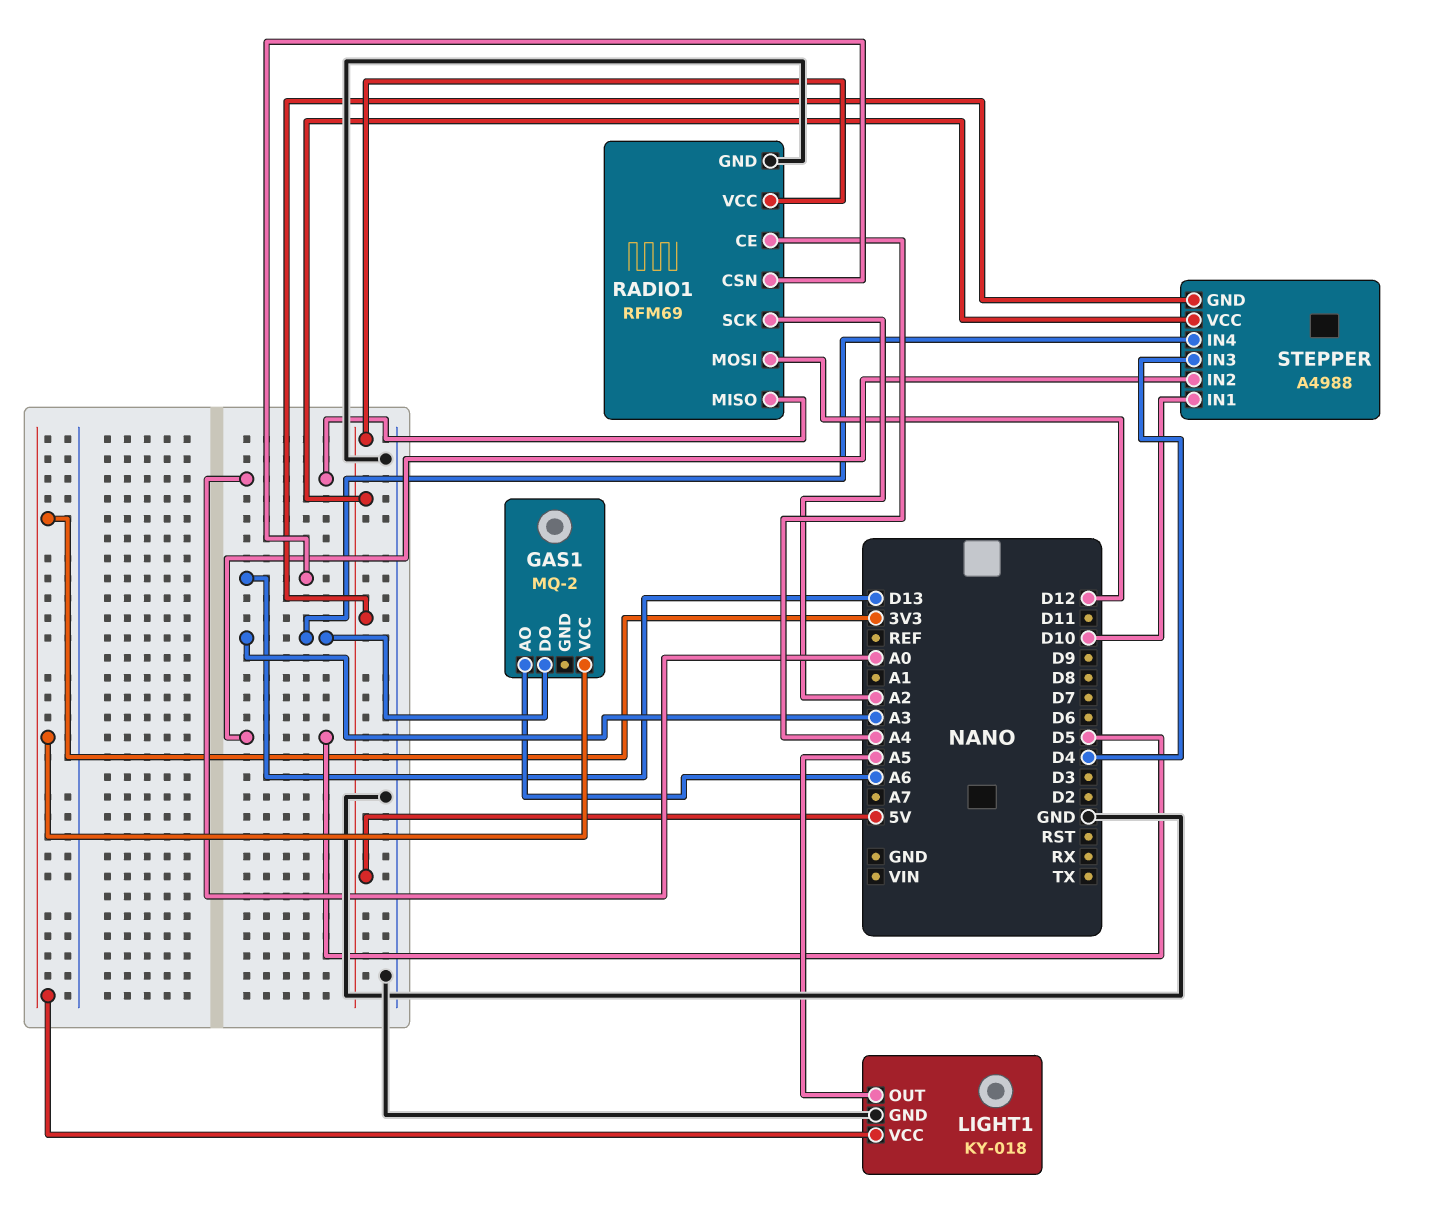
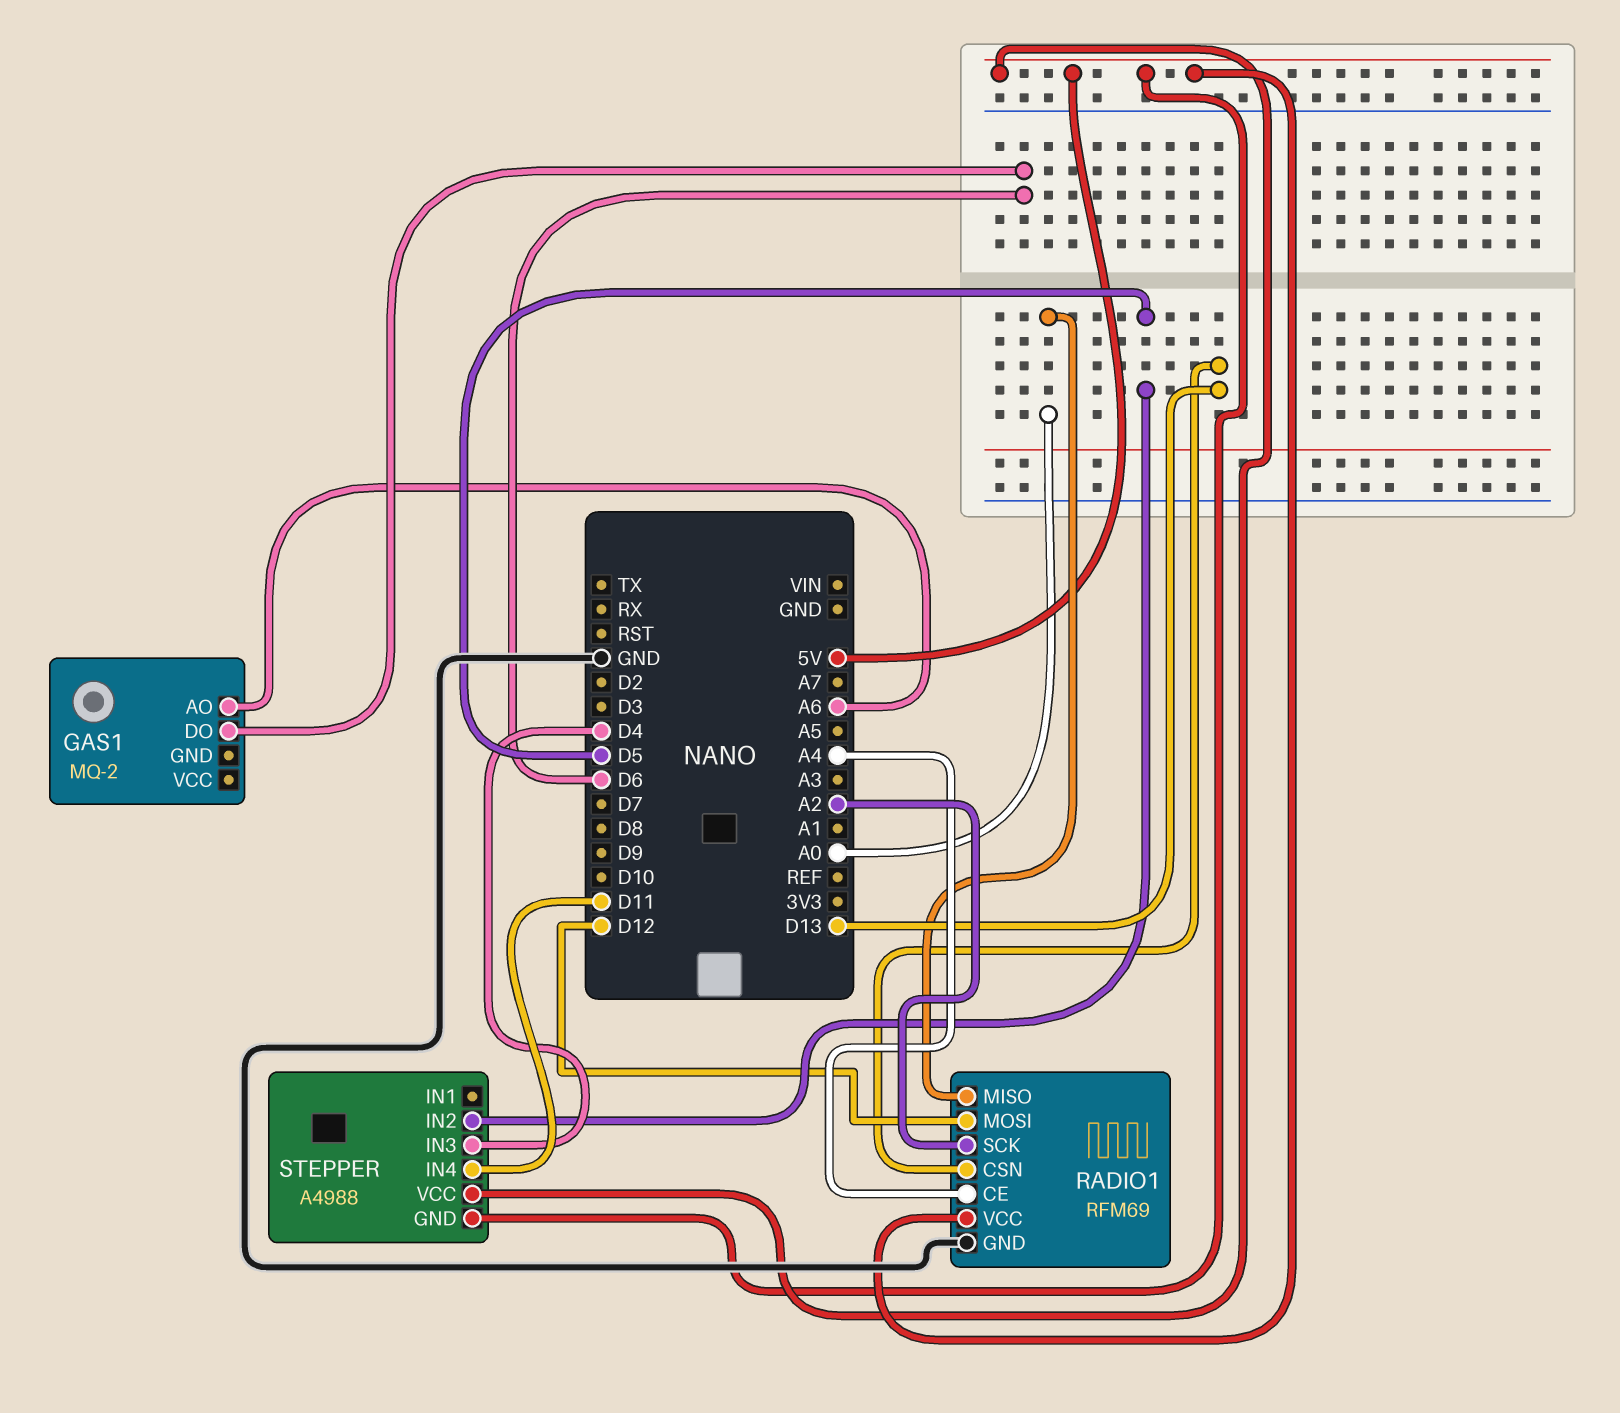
GAS1 pin DO: A3 -> D6
GAS1 pin VCC: 3V3 -> none
LIGHT1: KY-018 -> none
LIGHT1 pin GND: GND -> none
LIGHT1 pin OUT: A5 -> none
LIGHT1 pin VCC: 3V3 -> none
STEPPER pin IN1: D10 -> none
STEPPER pin IN4: A3 -> D11

